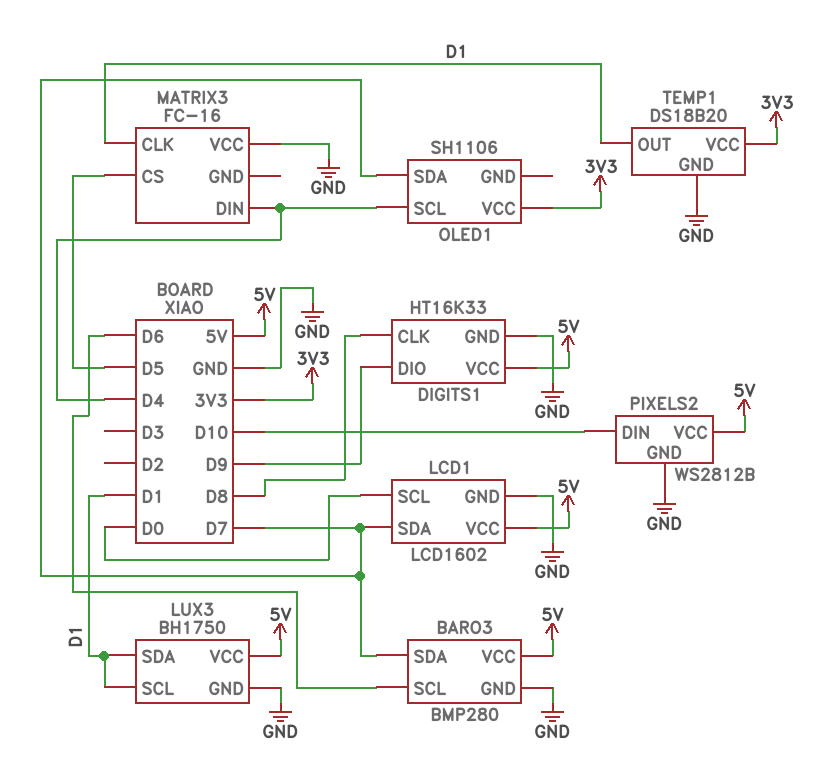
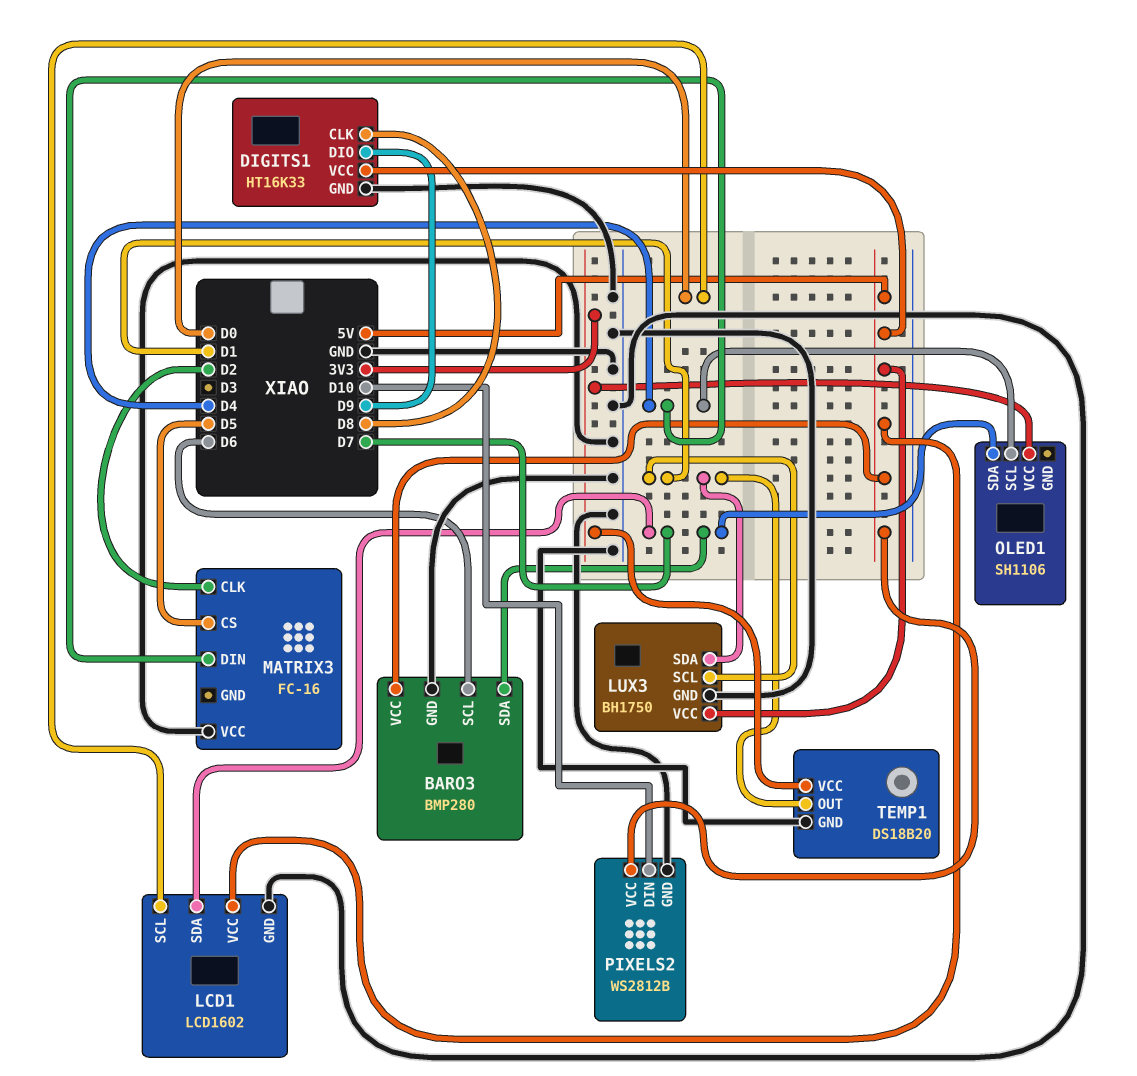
MATRIX3 pin CLK: D1 -> D2

